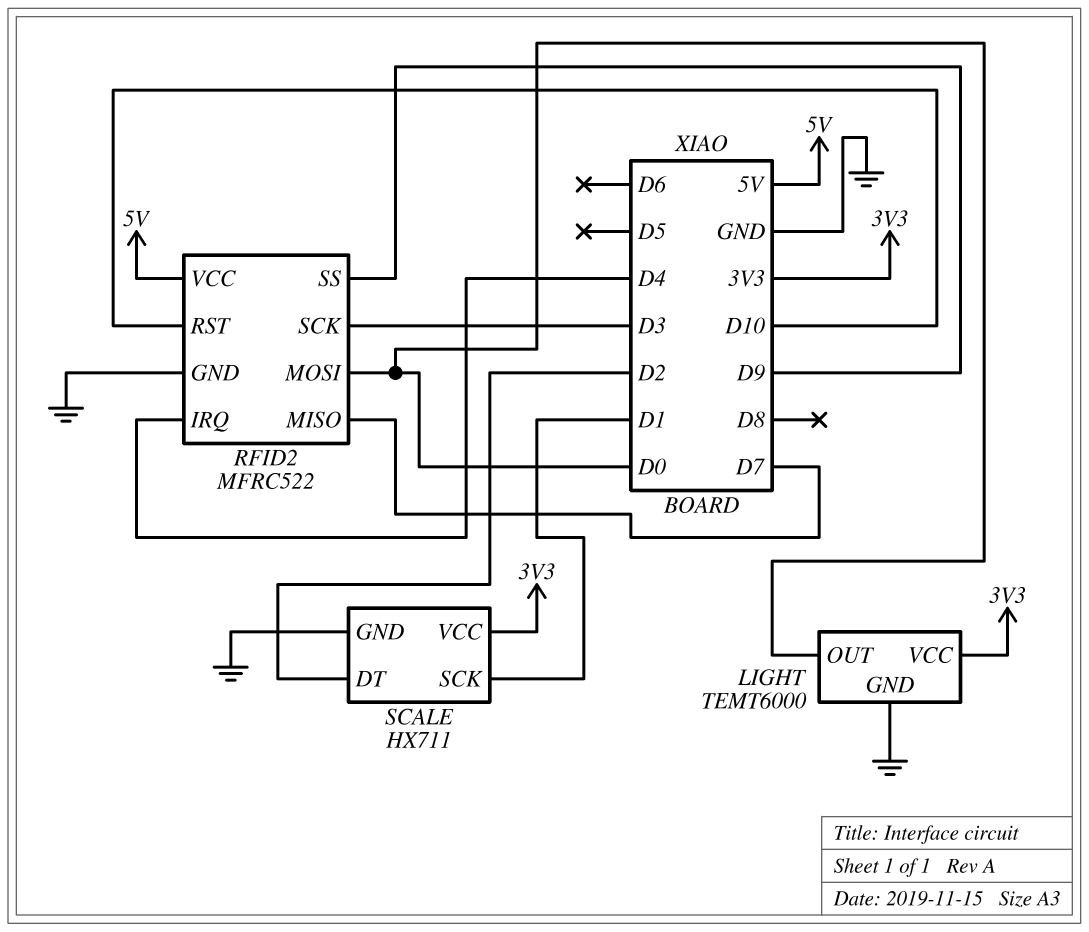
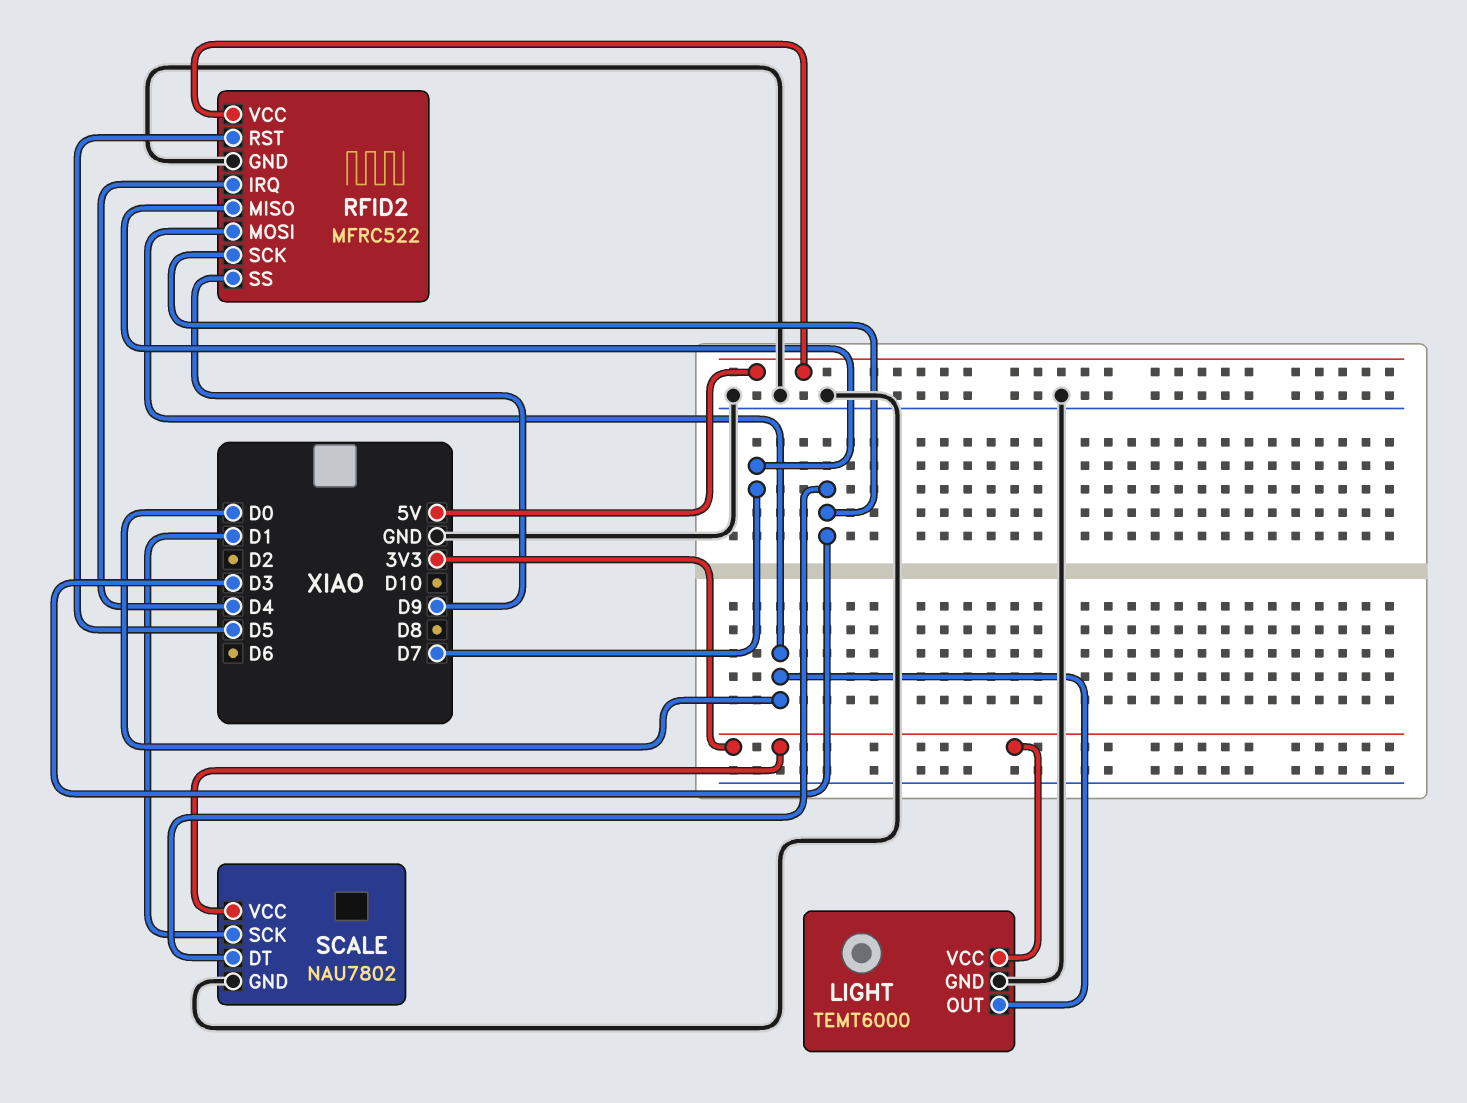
RFID2 pin RST: D10 -> D5
SCALE: HX711 -> NAU7802
SCALE pin DT: D2 -> D3

